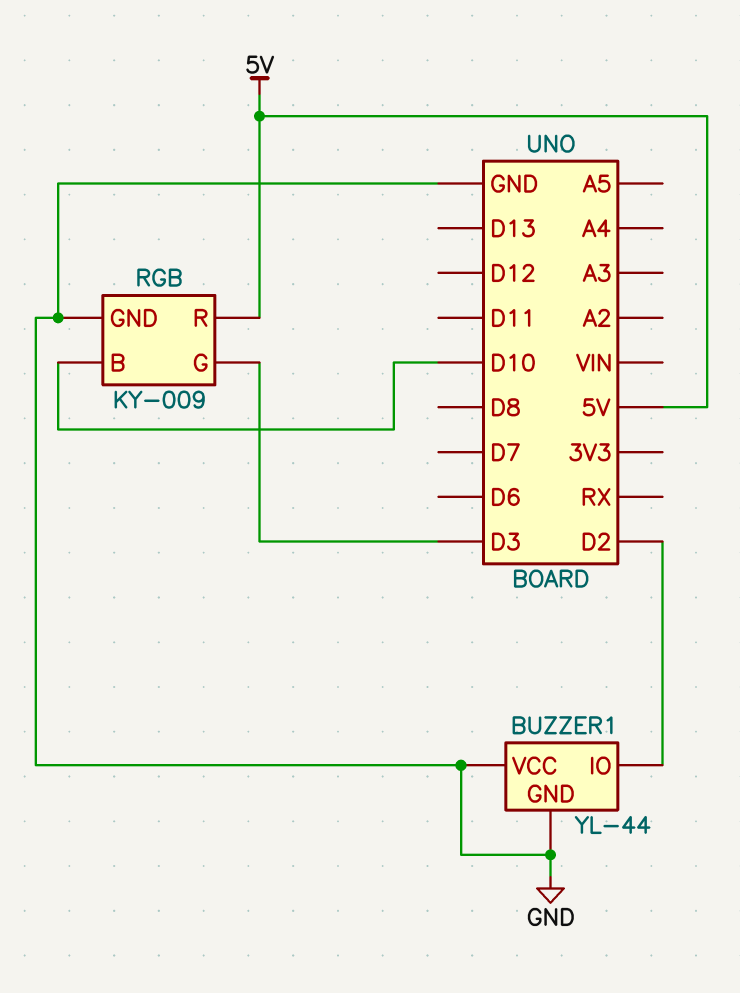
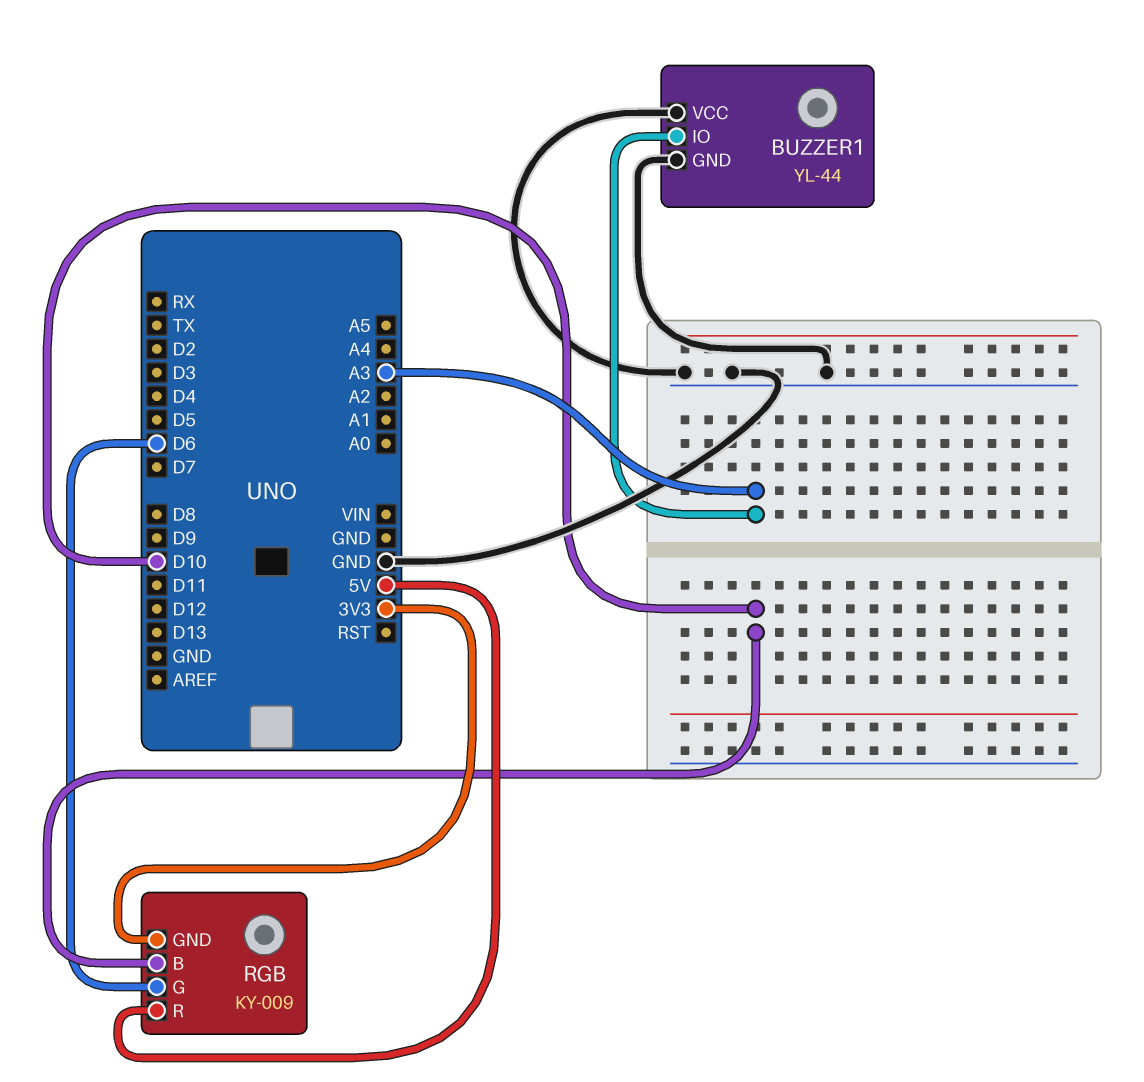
BUZZER1 pin IO: D2 -> A3
RGB pin G: D3 -> D6
RGB pin GND: GND -> 3V3

